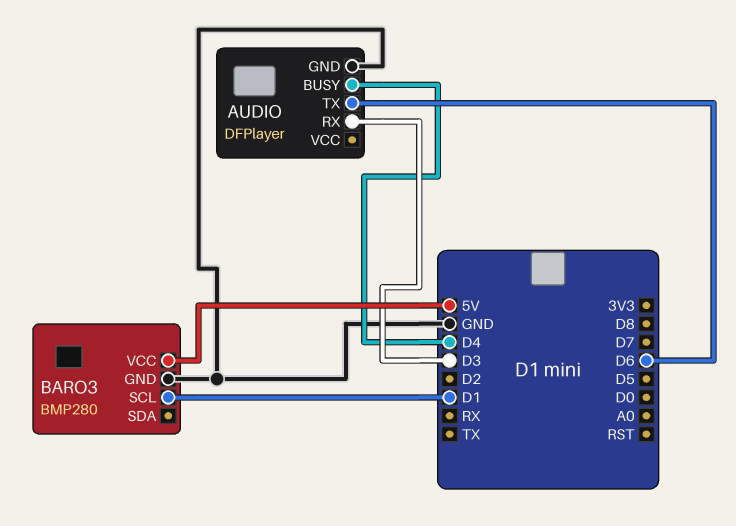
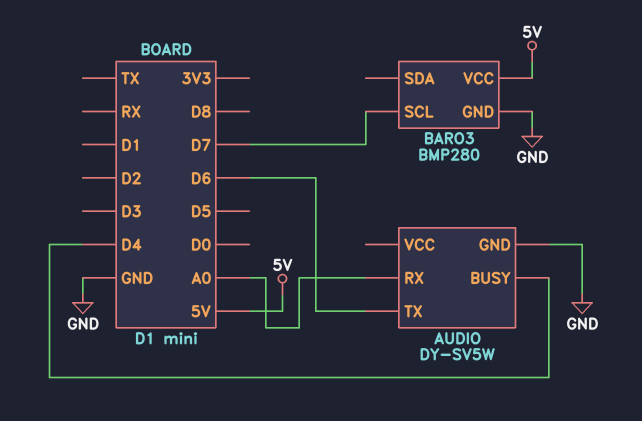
AUDIO: DFPlayer -> DY-SV5W
AUDIO pin RX: D3 -> A0
BARO3 pin SCL: D1 -> D7

